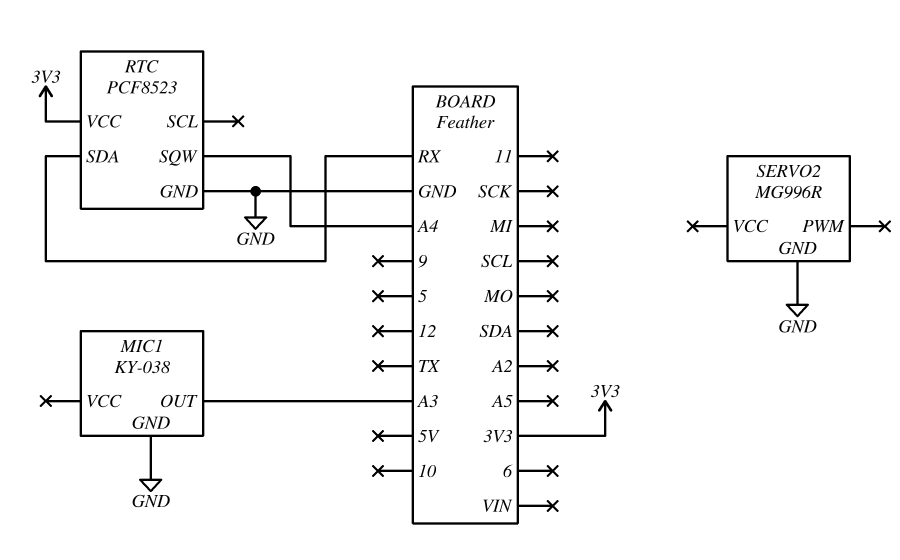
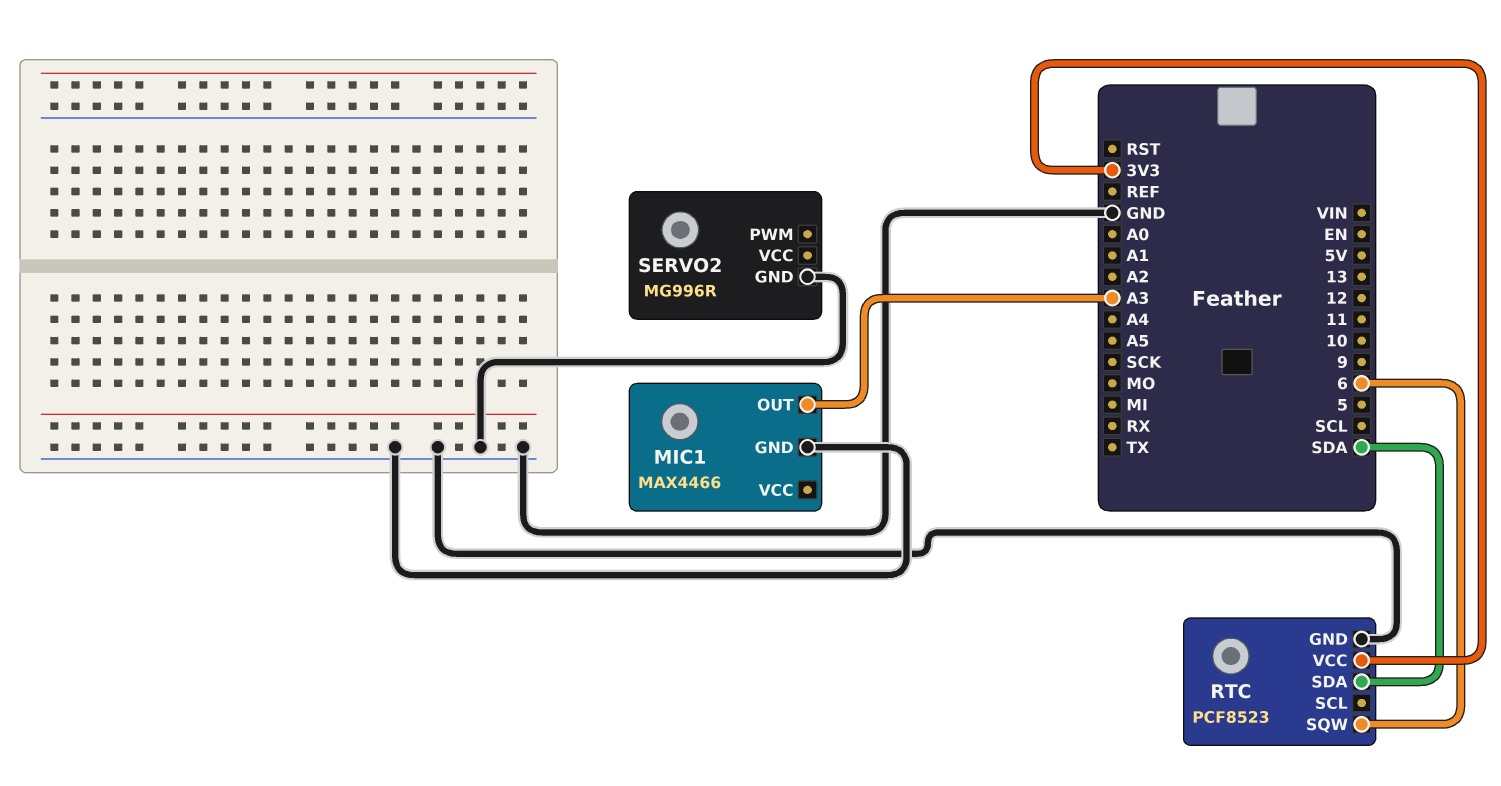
MIC1: KY-038 -> MAX4466
RTC pin SDA: RX -> SDA
RTC pin SQW: A4 -> 6

